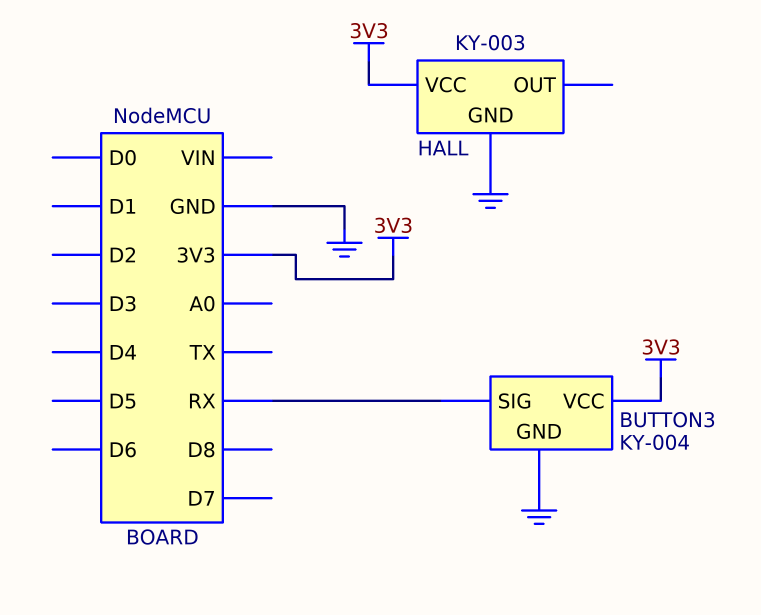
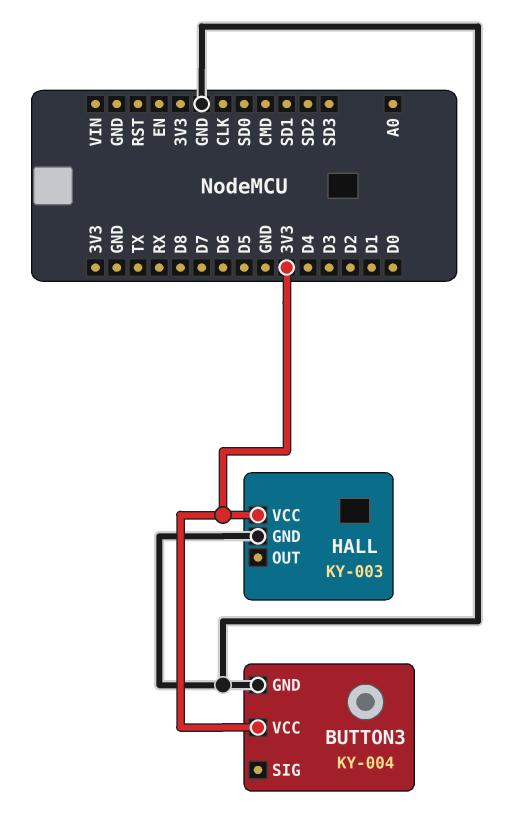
BUTTON3 pin SIG: RX -> none

